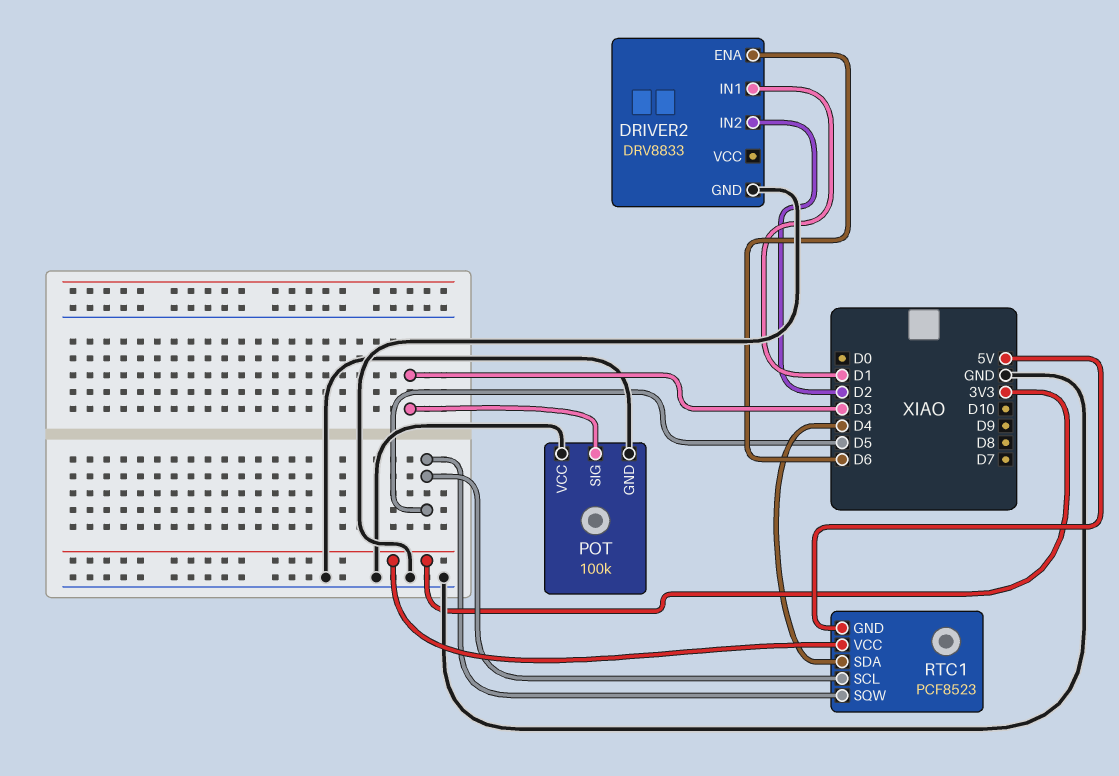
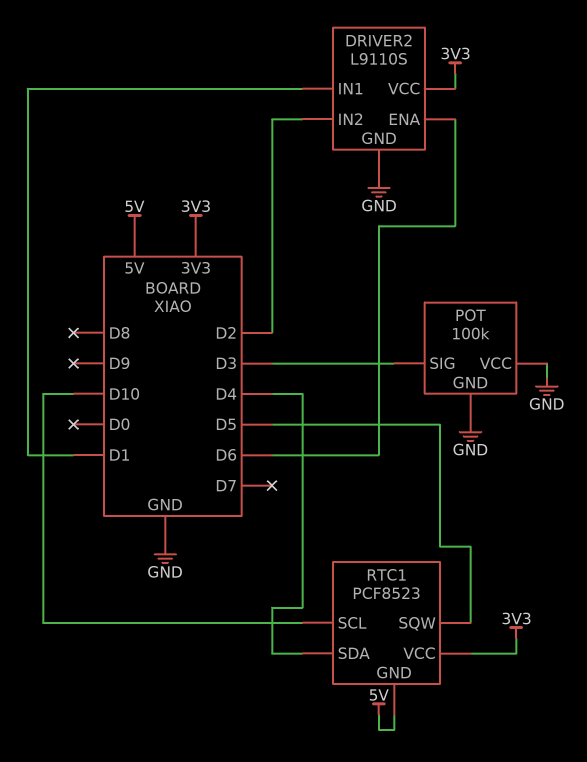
DRIVER2: DRV8833 -> L9110S
DRIVER2 pin VCC: none -> 3V3
RTC1 pin SCL: D5 -> D10

